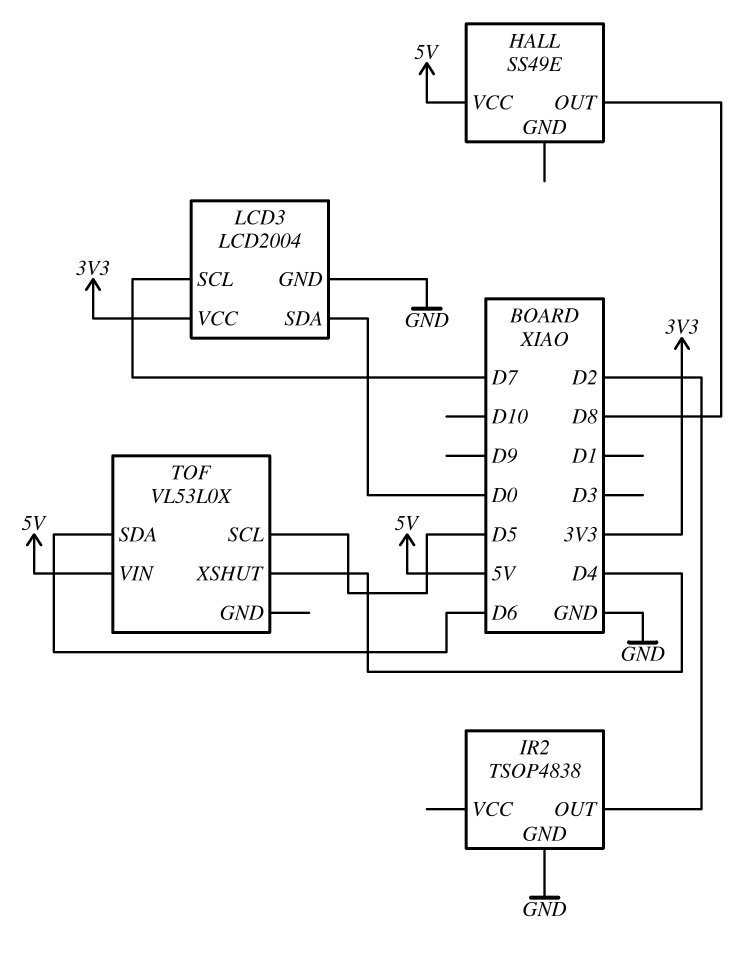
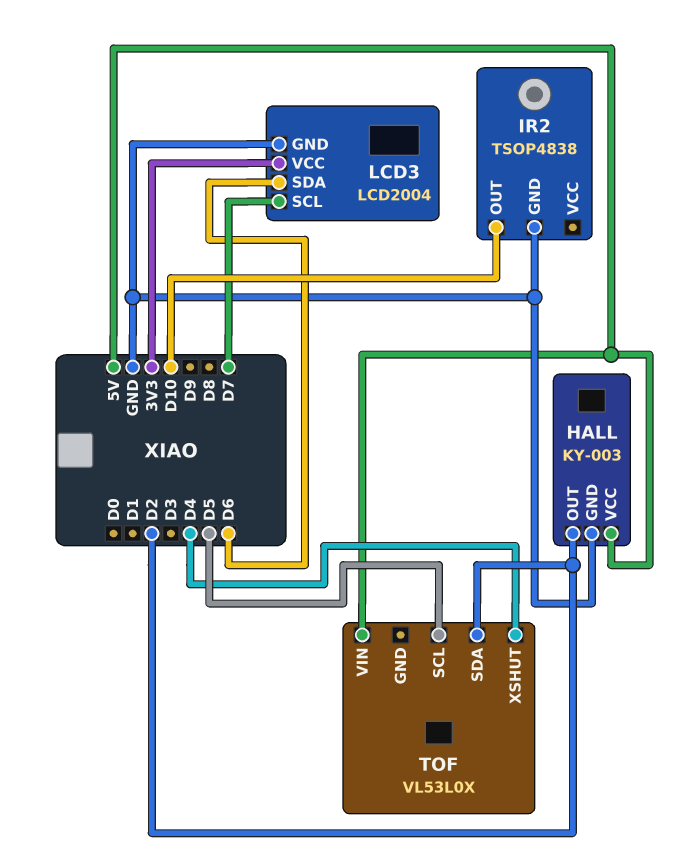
HALL: SS49E -> KY-003
HALL pin GND: none -> GND
HALL pin OUT: D8 -> D2
IR2 pin OUT: D2 -> D10
LCD3 pin SDA: D0 -> D6
TOF pin SDA: D6 -> D2

